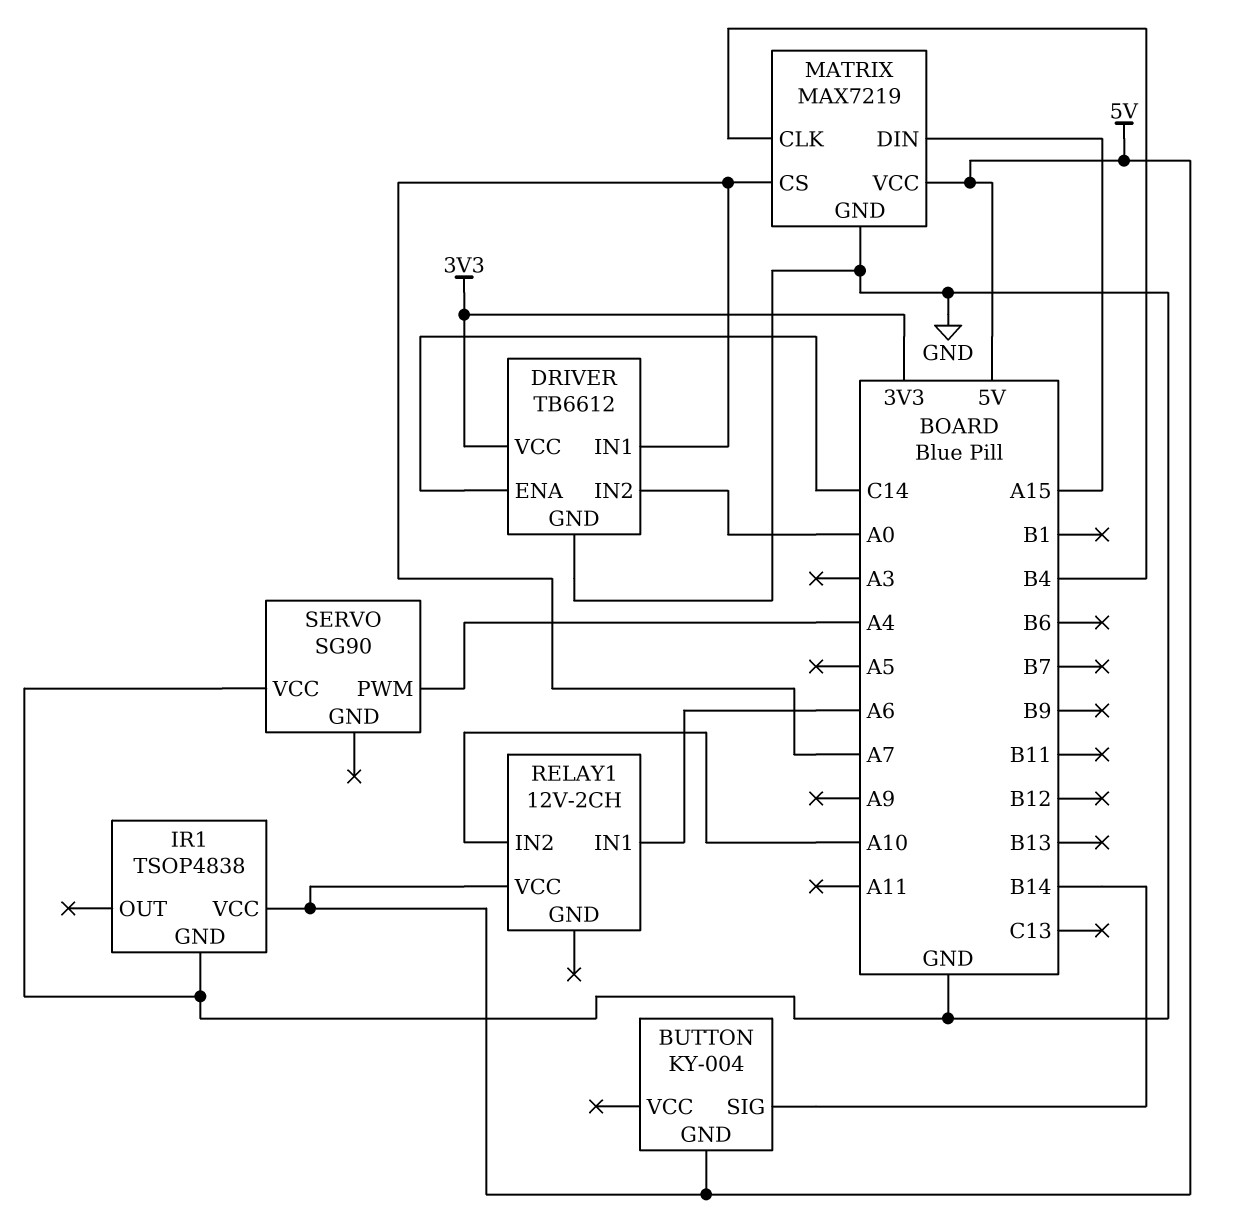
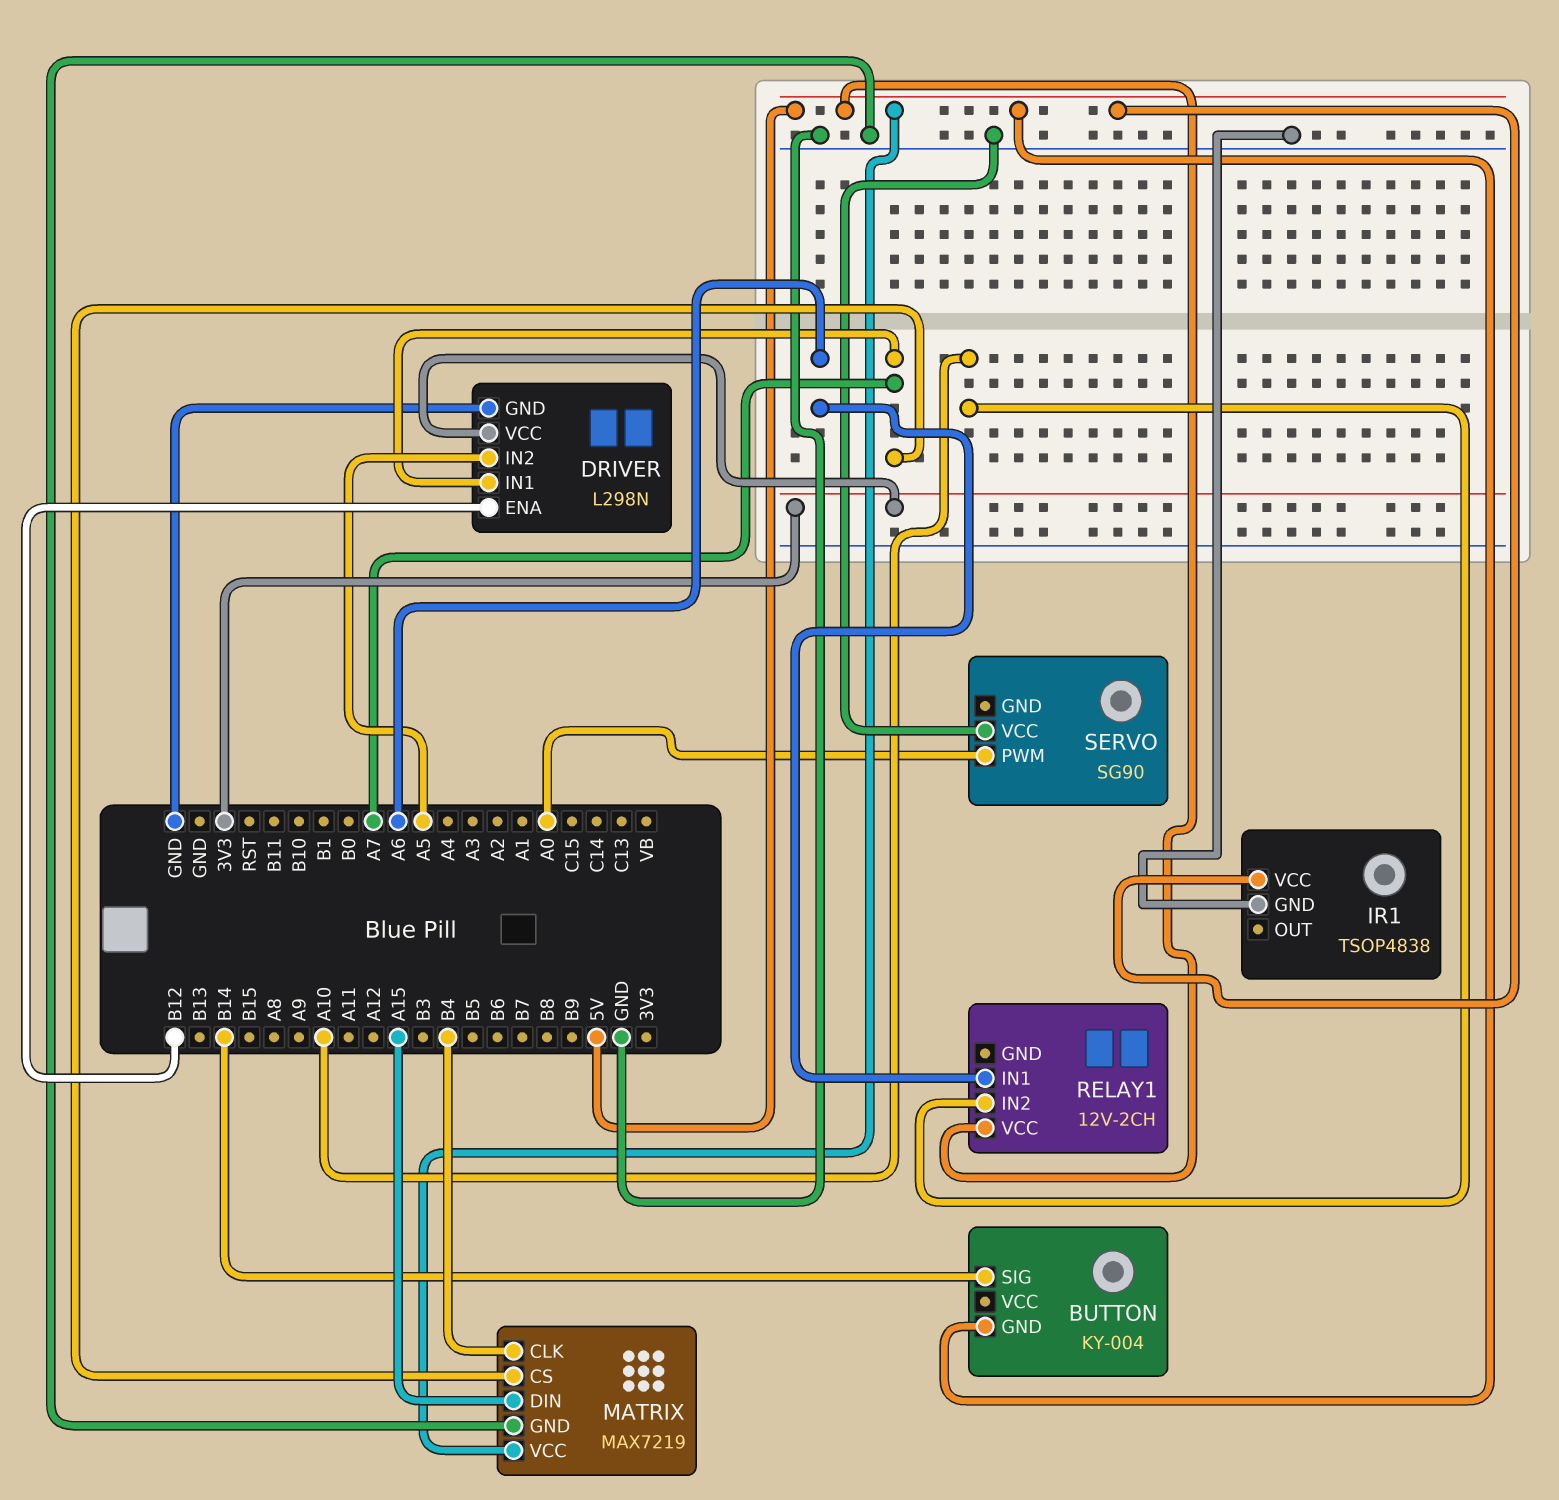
DRIVER: TB6612 -> L298N
DRIVER pin ENA: C14 -> B12
DRIVER pin IN2: A0 -> A5
SERVO pin PWM: A4 -> A0

